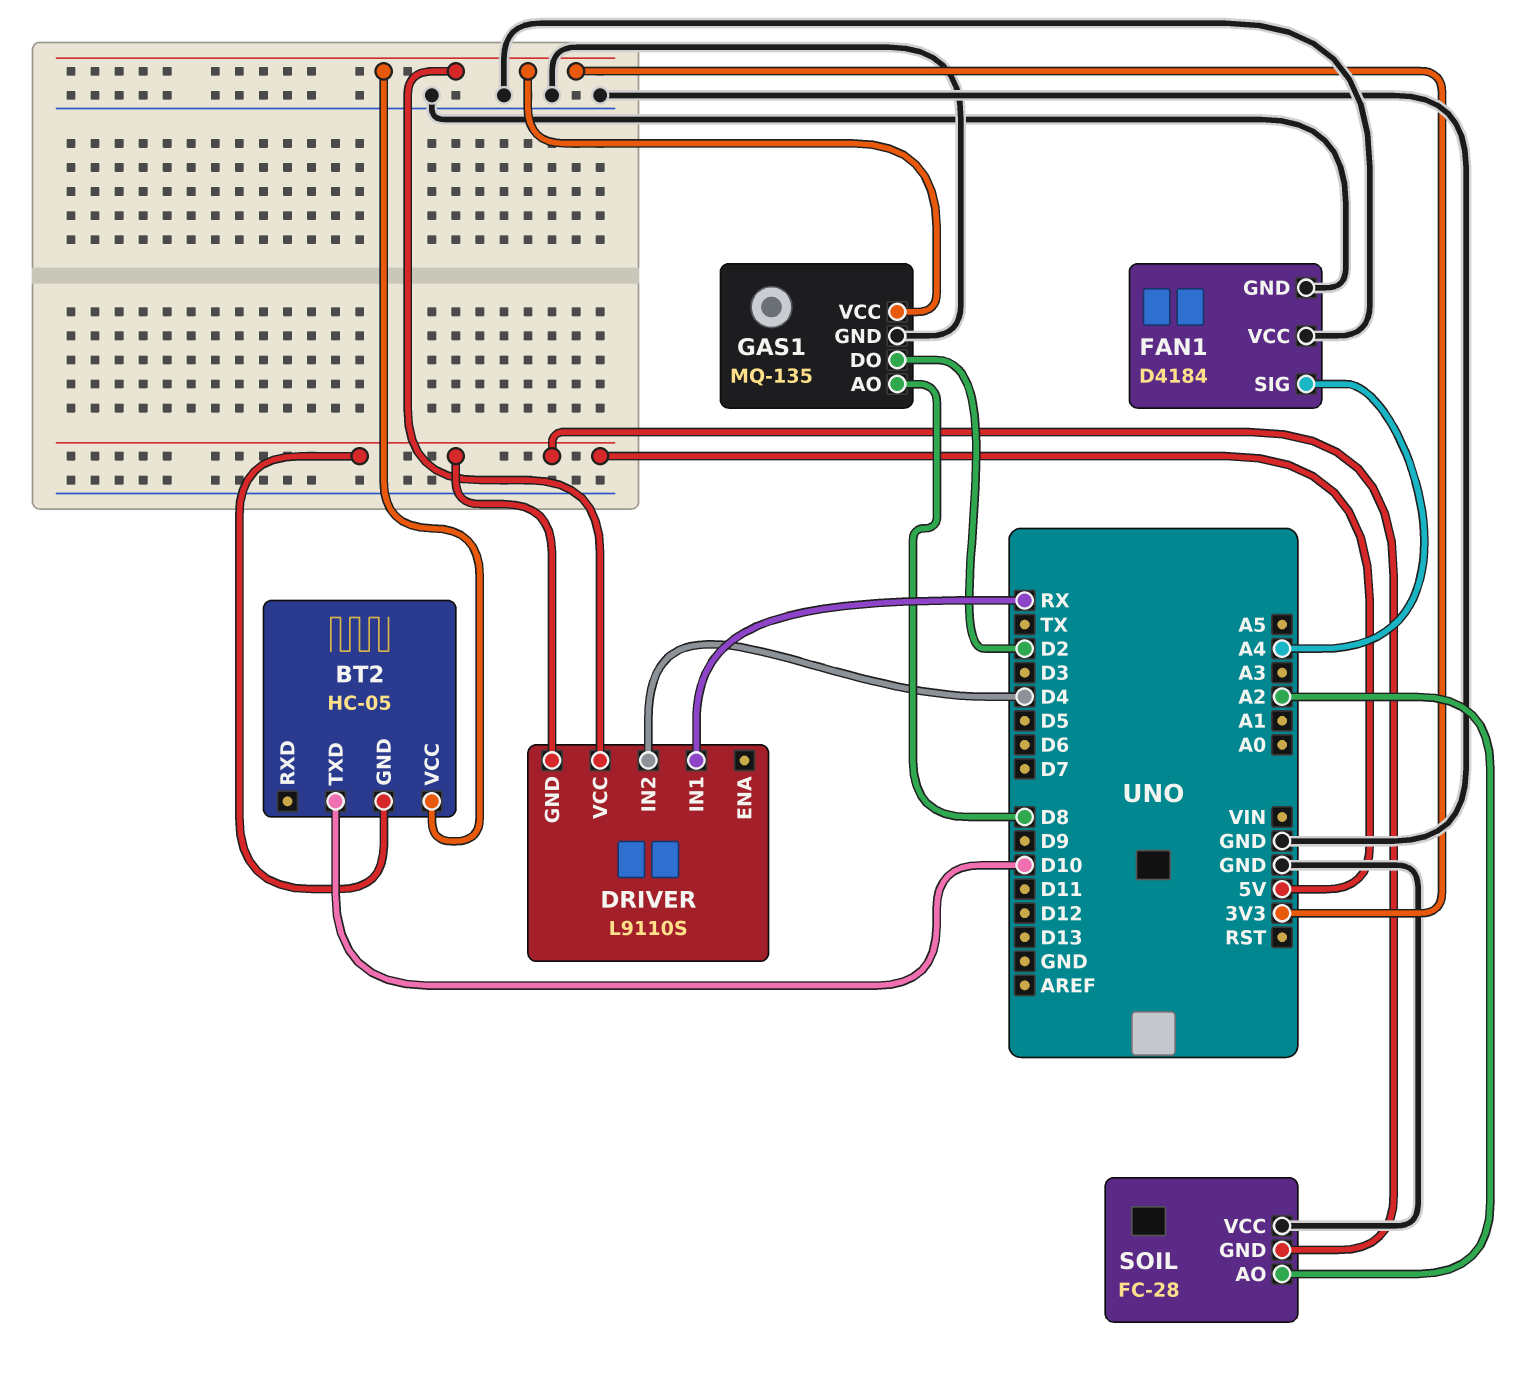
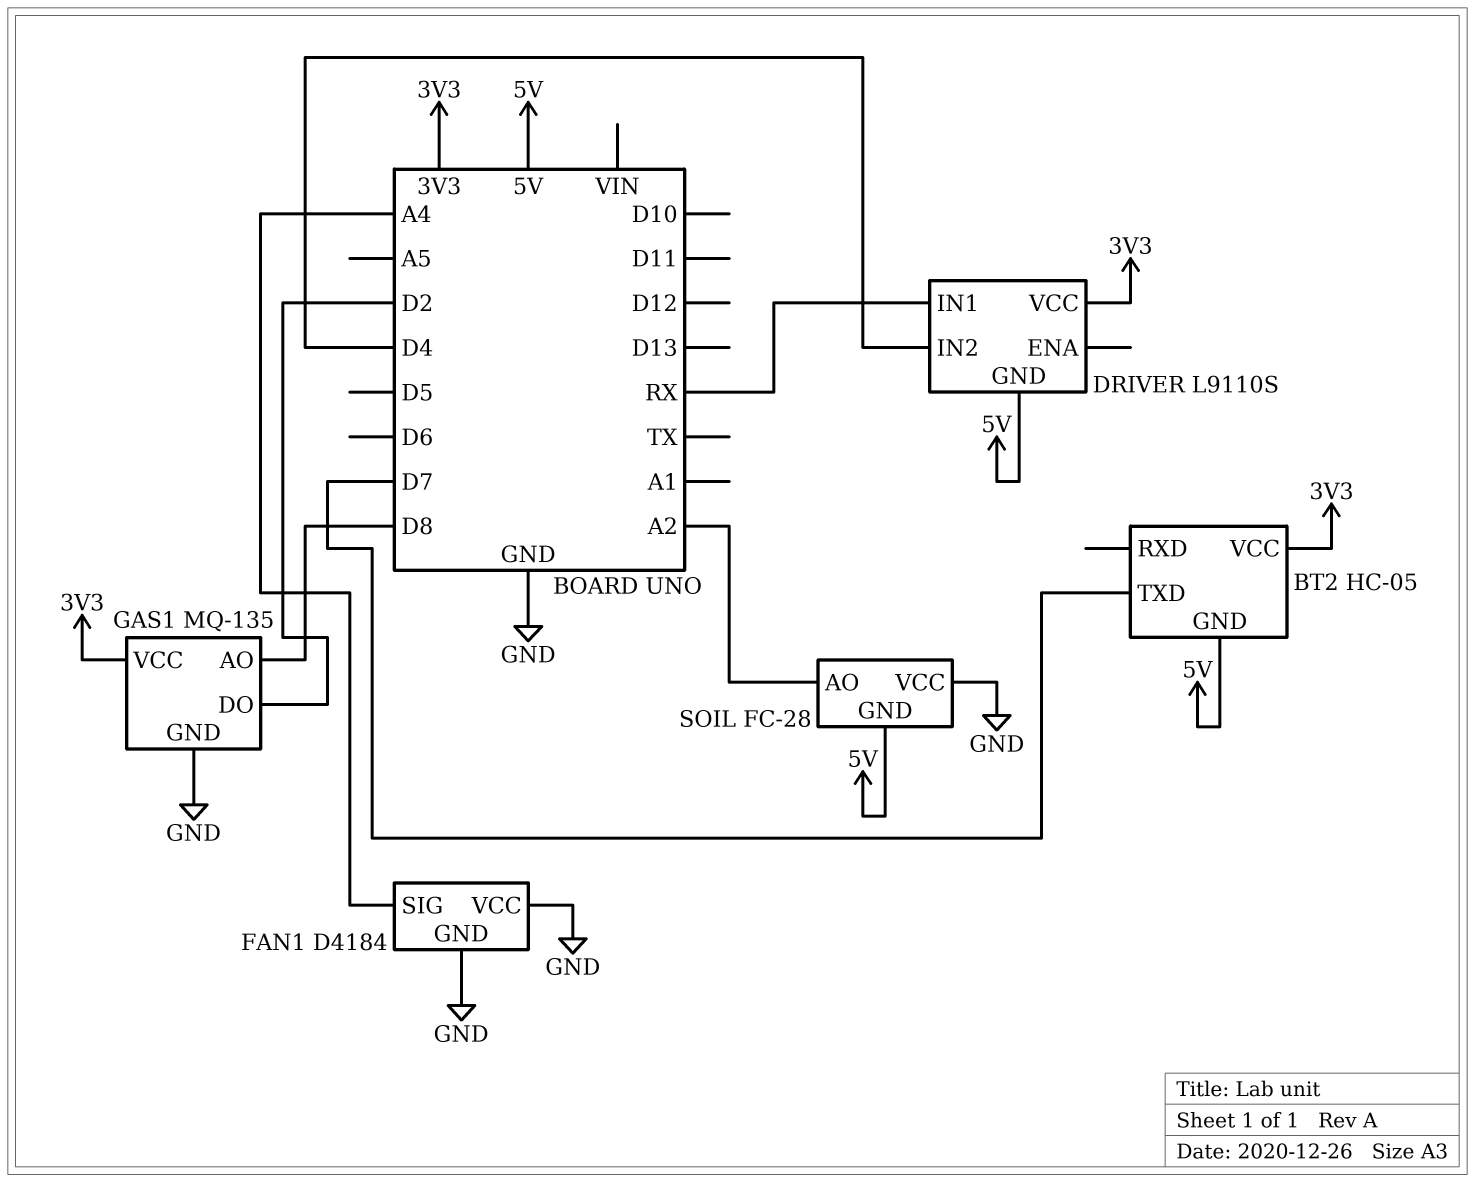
BT2 pin TXD: D10 -> D7

